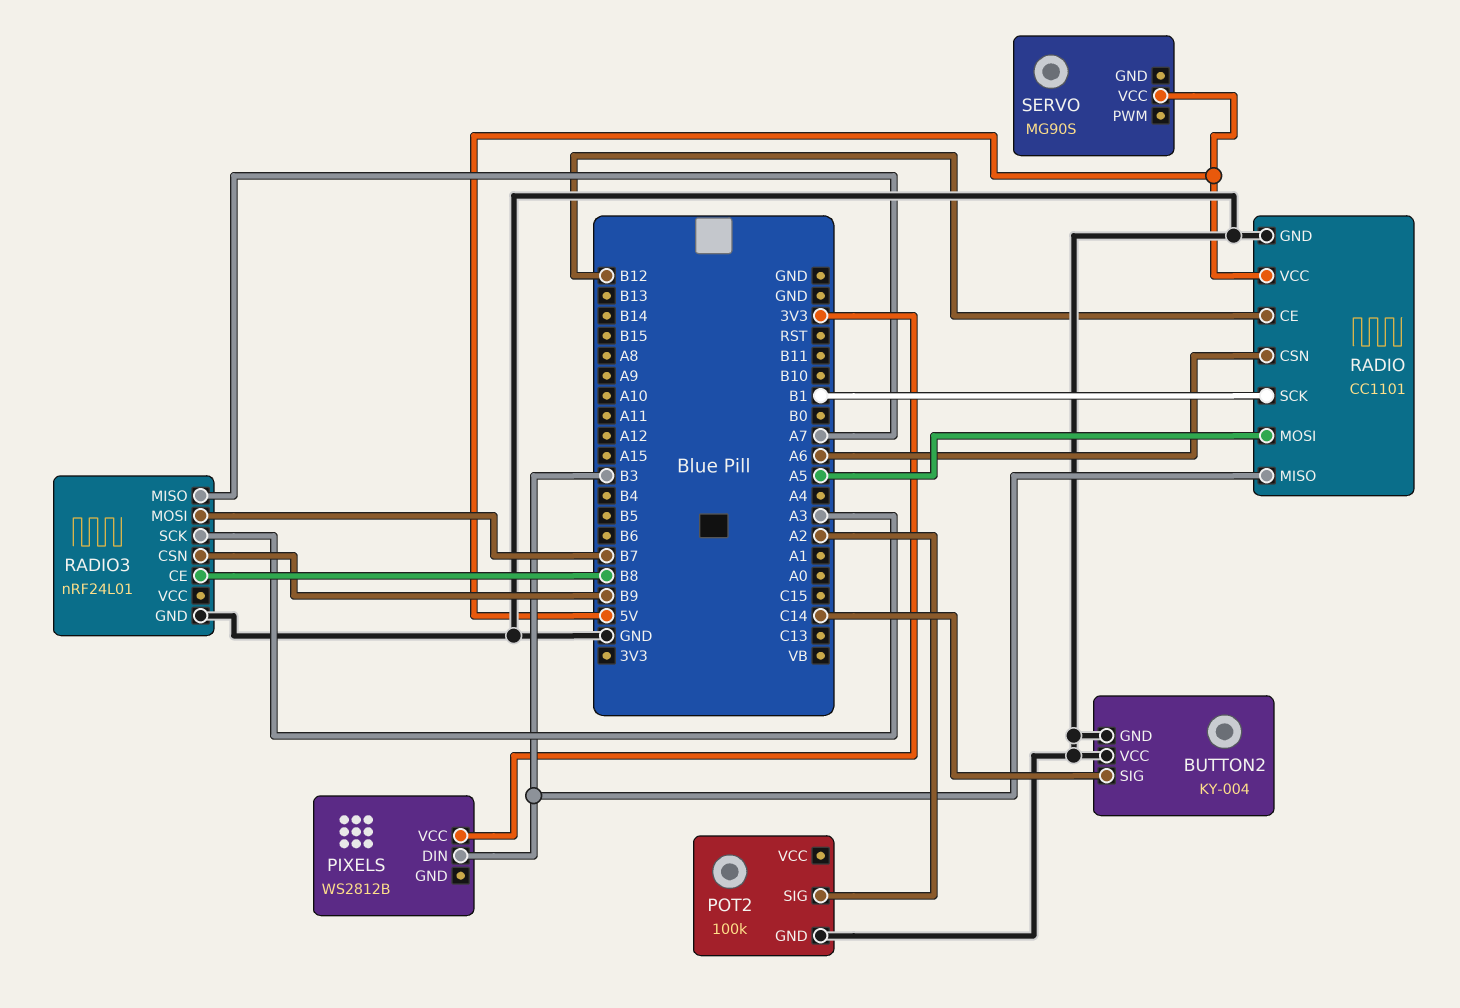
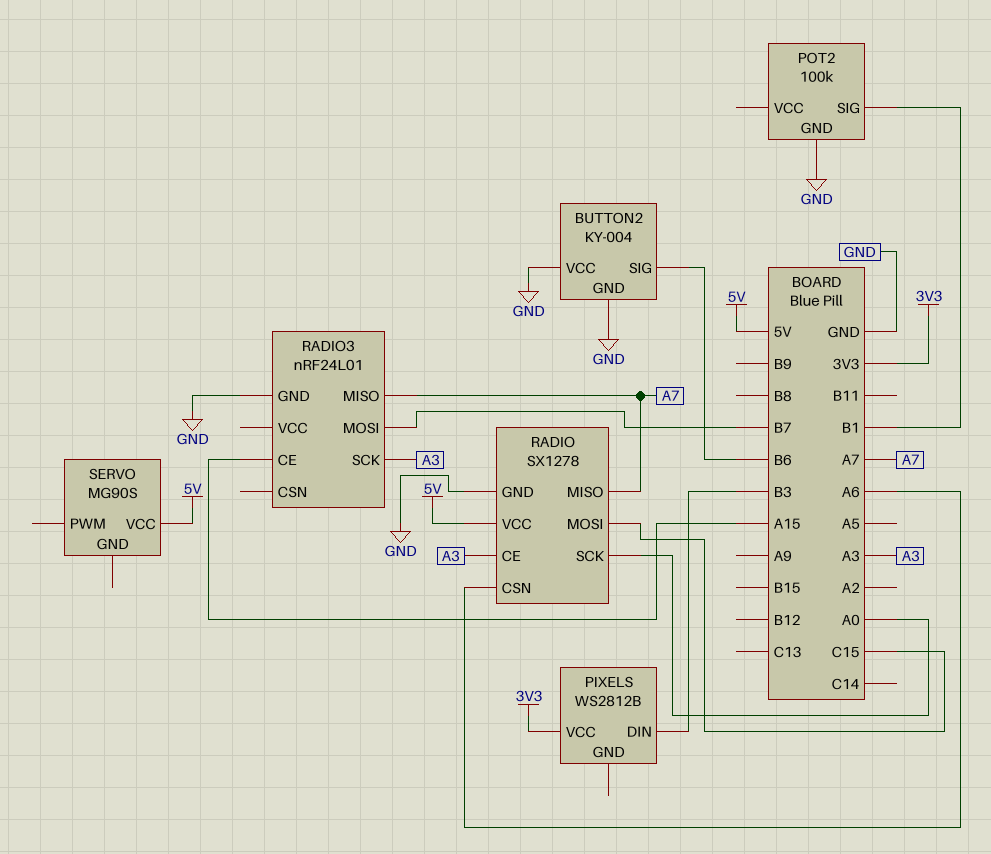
BUTTON2 pin SIG: C14 -> B6
POT2 pin SIG: A2 -> B1
RADIO: CC1101 -> SX1278
RADIO pin CE: B12 -> A3
RADIO pin MISO: B3 -> A7
RADIO pin MOSI: A5 -> C15
RADIO pin SCK: B1 -> A0
RADIO3 pin CE: B8 -> A15
RADIO3 pin CSN: B9 -> none

